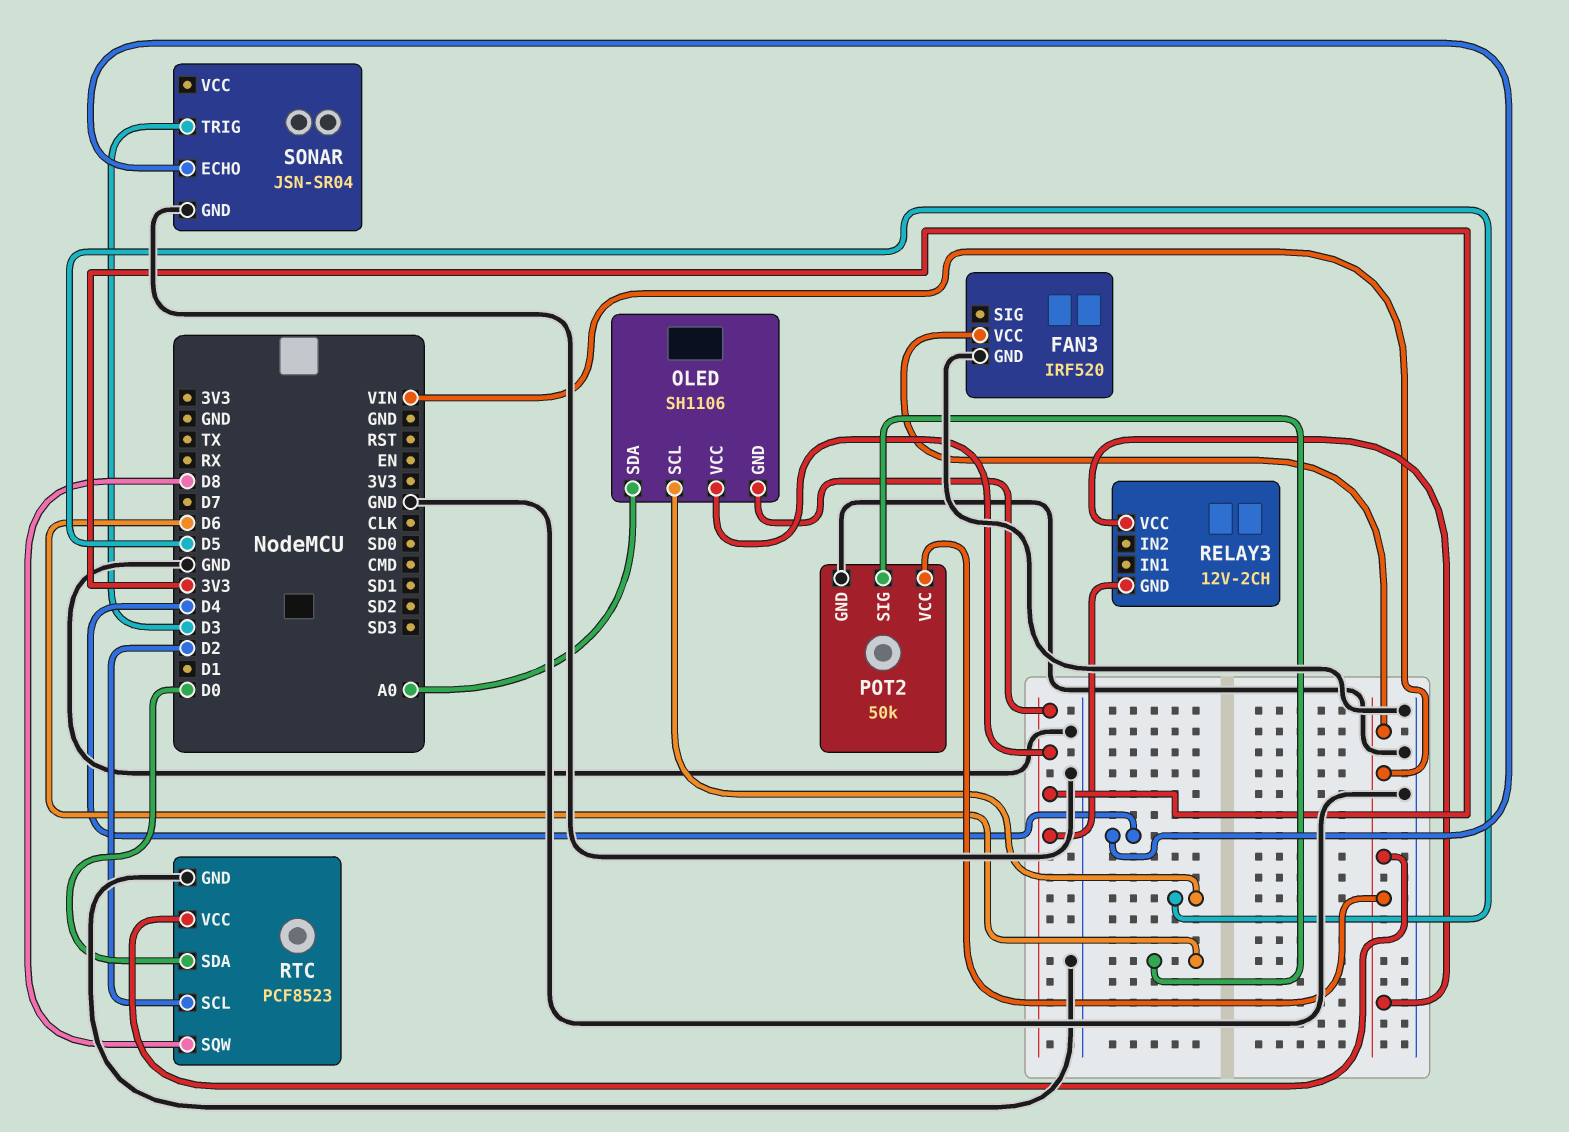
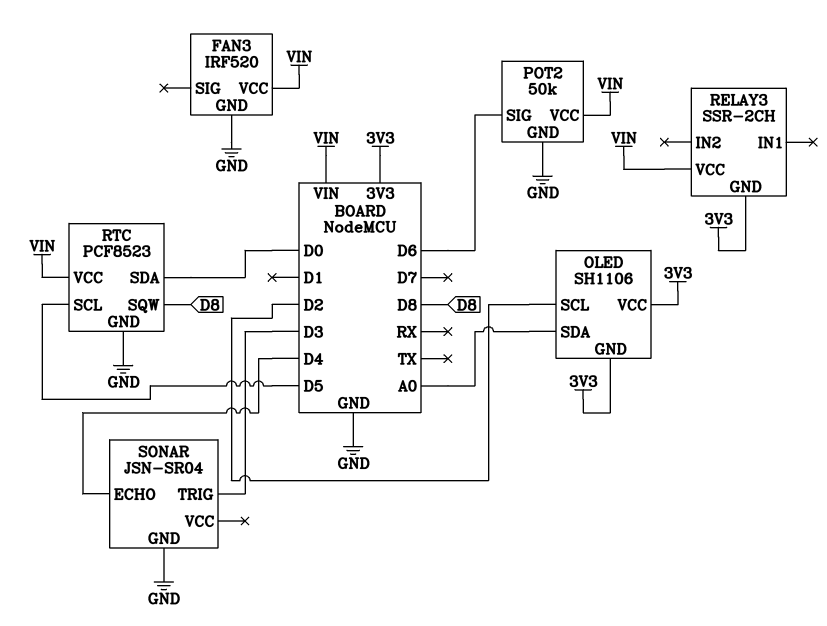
OLED pin SCL: D5 -> D2
RELAY3: 12V-2CH -> SSR-2CH
RTC pin SCL: D2 -> D5

